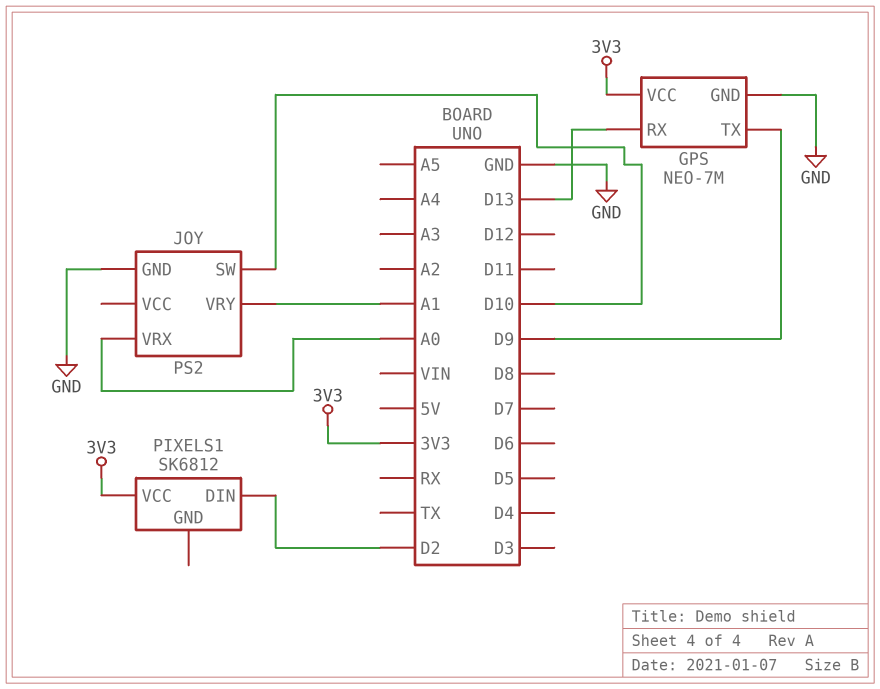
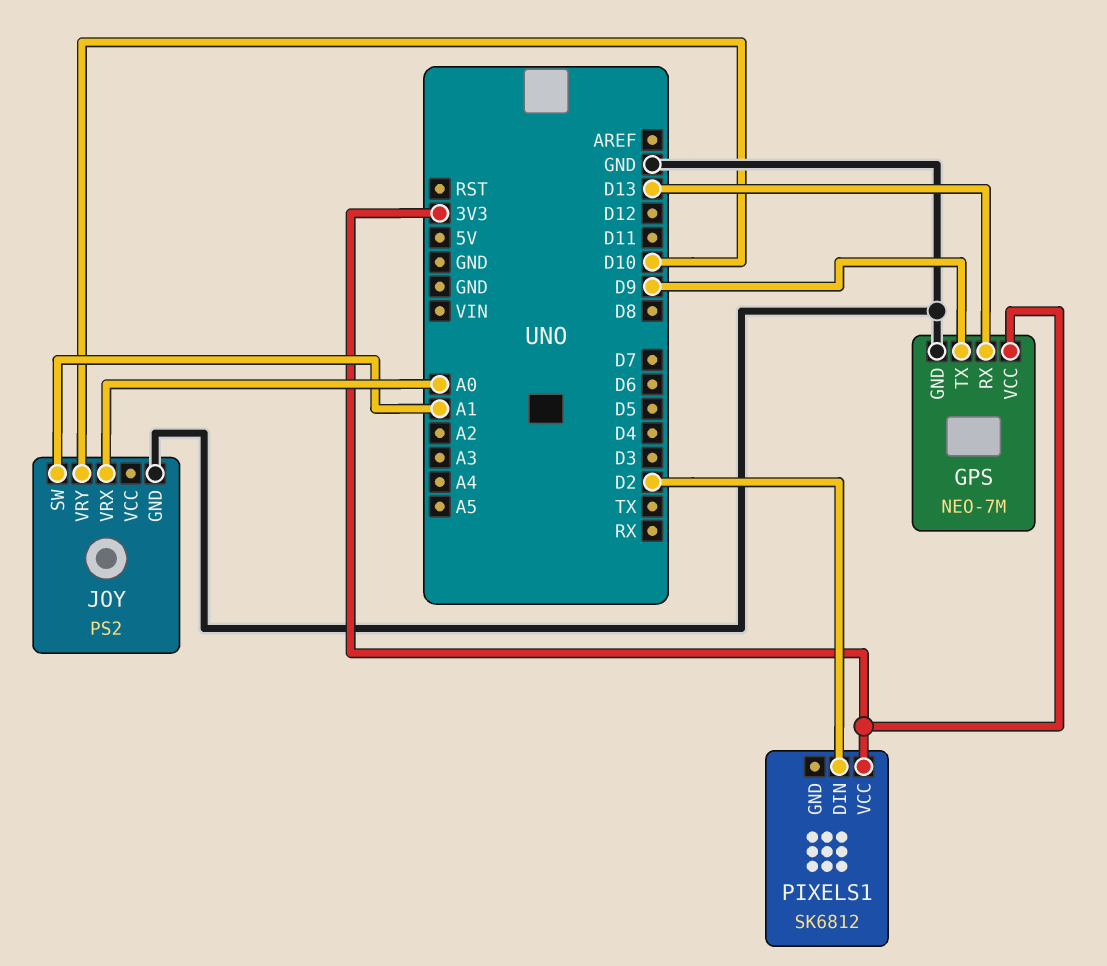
JOY pin SW: D10 -> A1
JOY pin VRY: A1 -> D10

